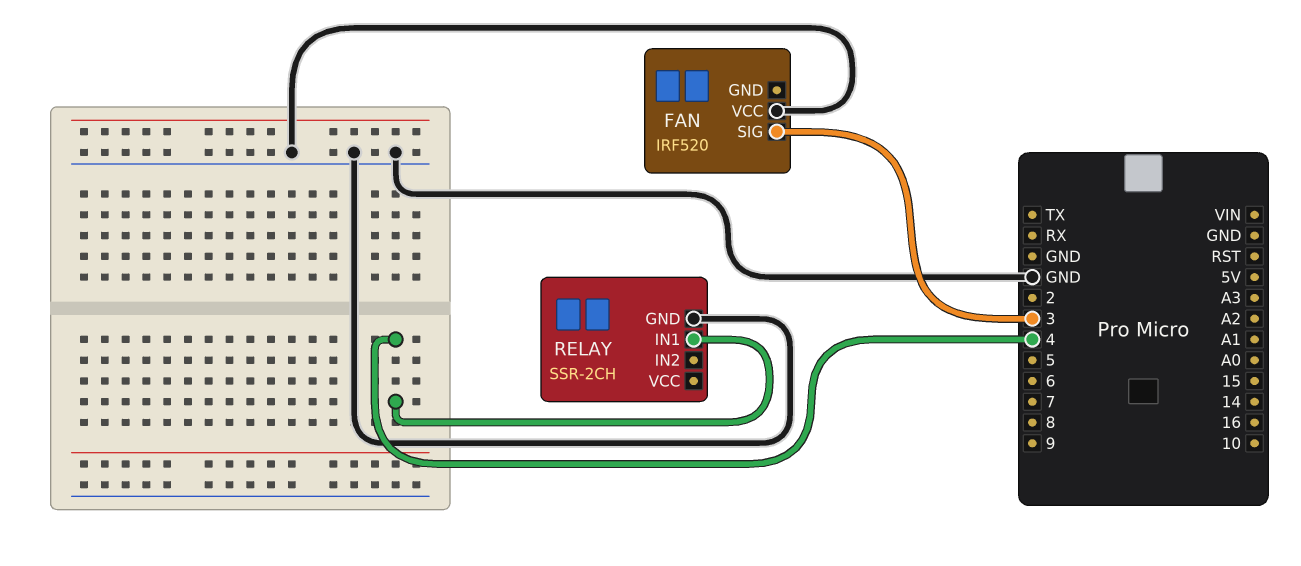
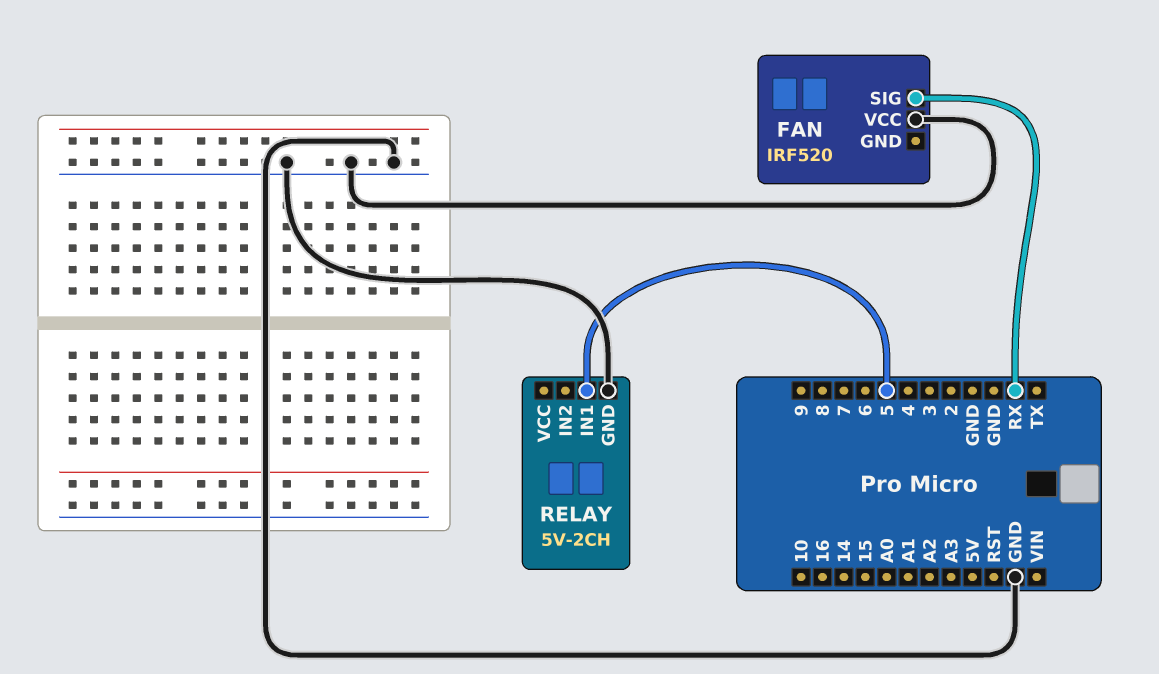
FAN pin SIG: 3 -> RX
RELAY: SSR-2CH -> 5V-2CH
RELAY pin IN1: 4 -> 5

